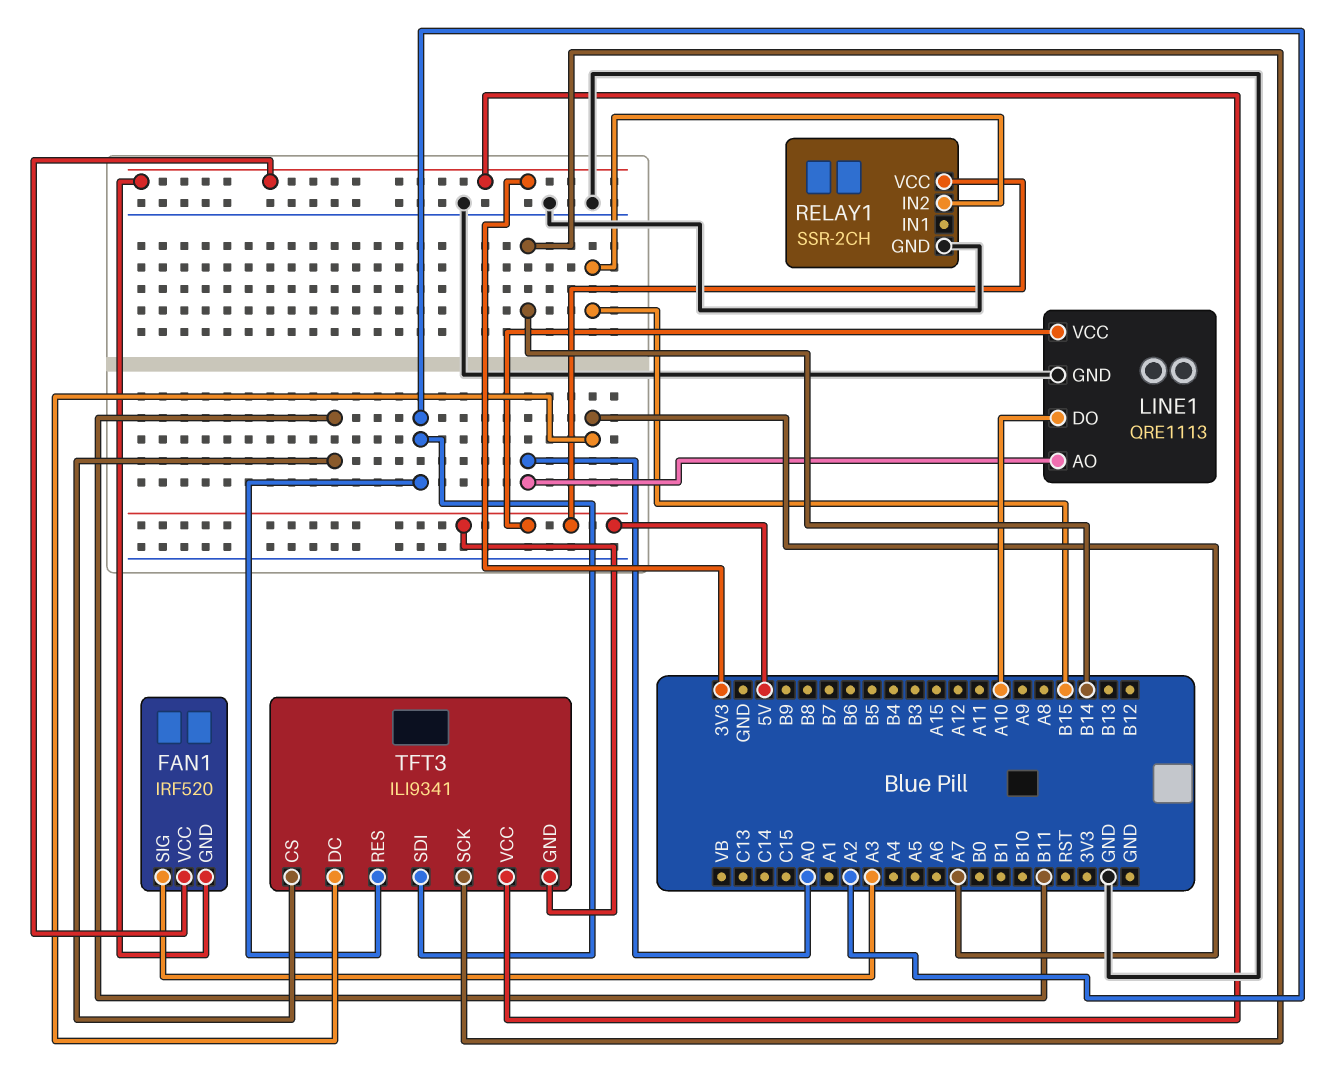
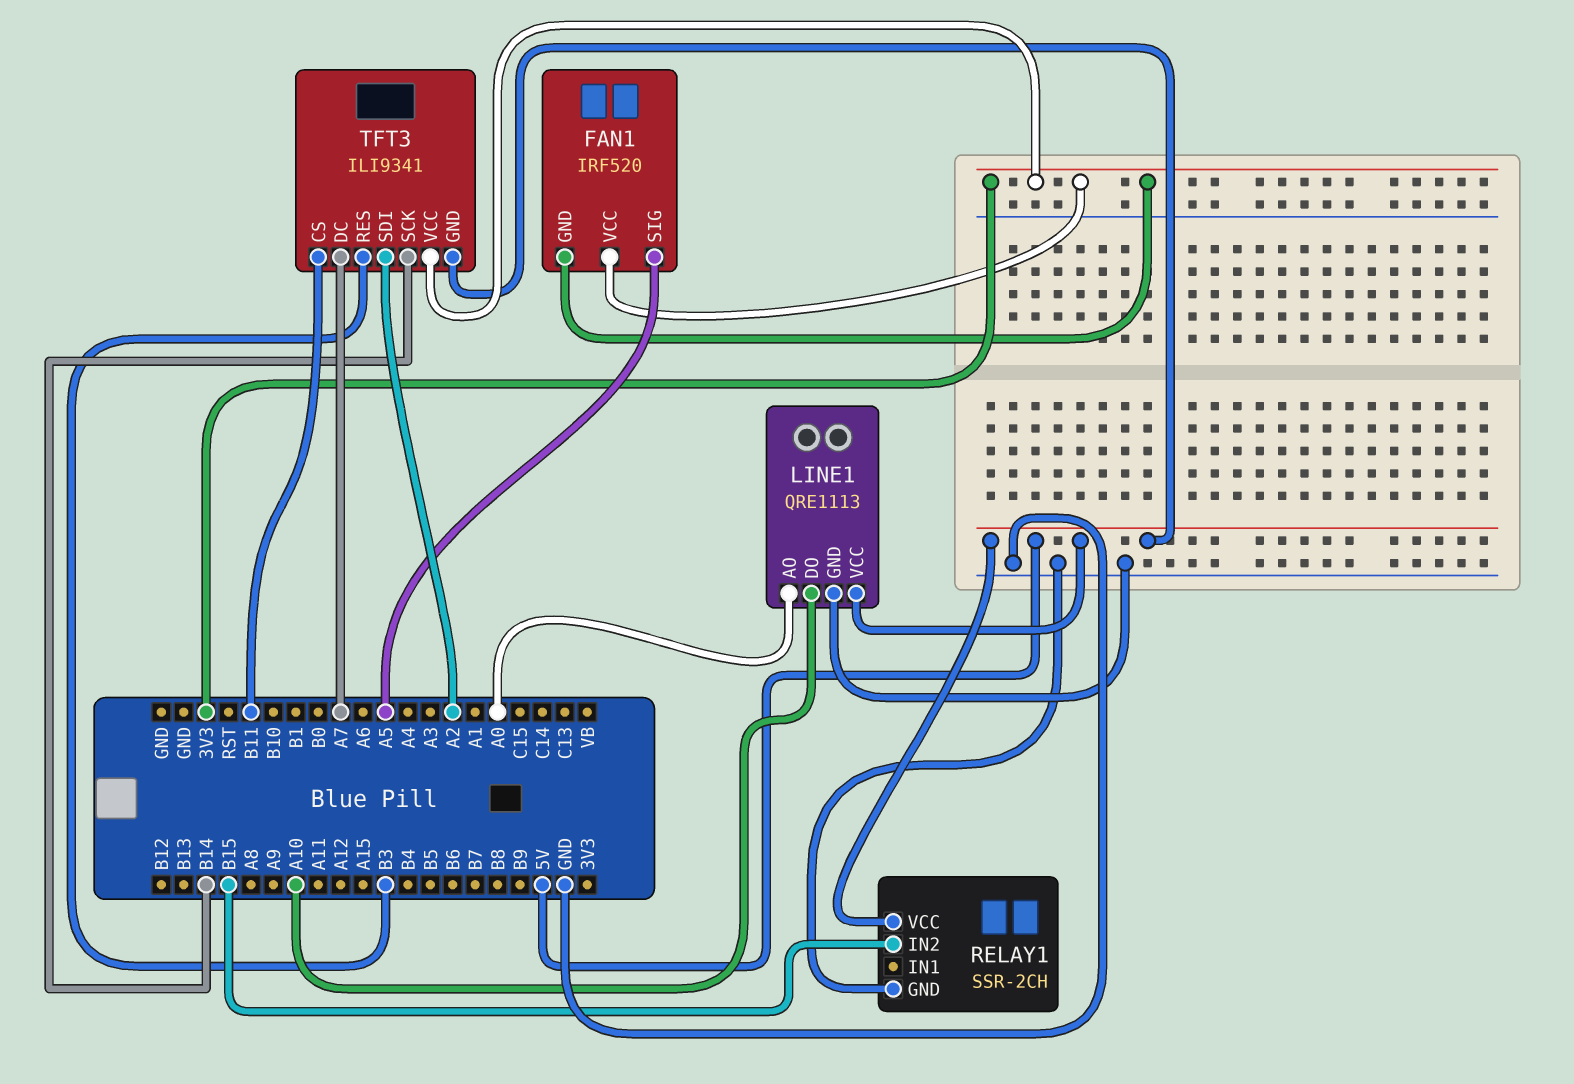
FAN1 pin SIG: A3 -> A5
TFT3 pin RES: A2 -> B3

